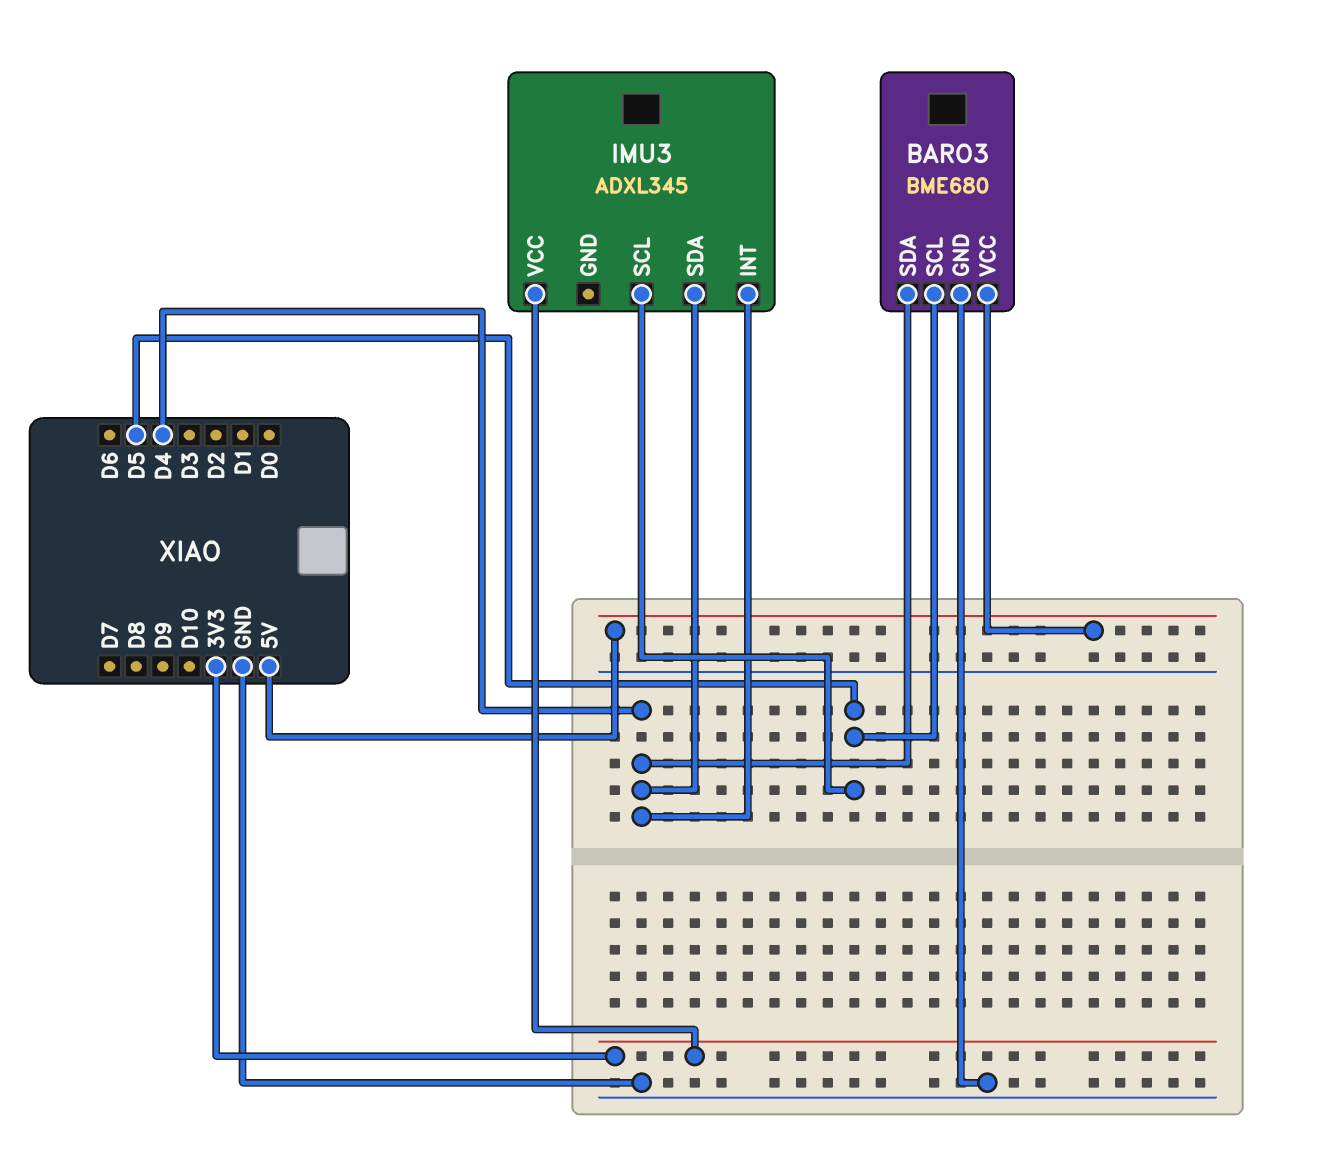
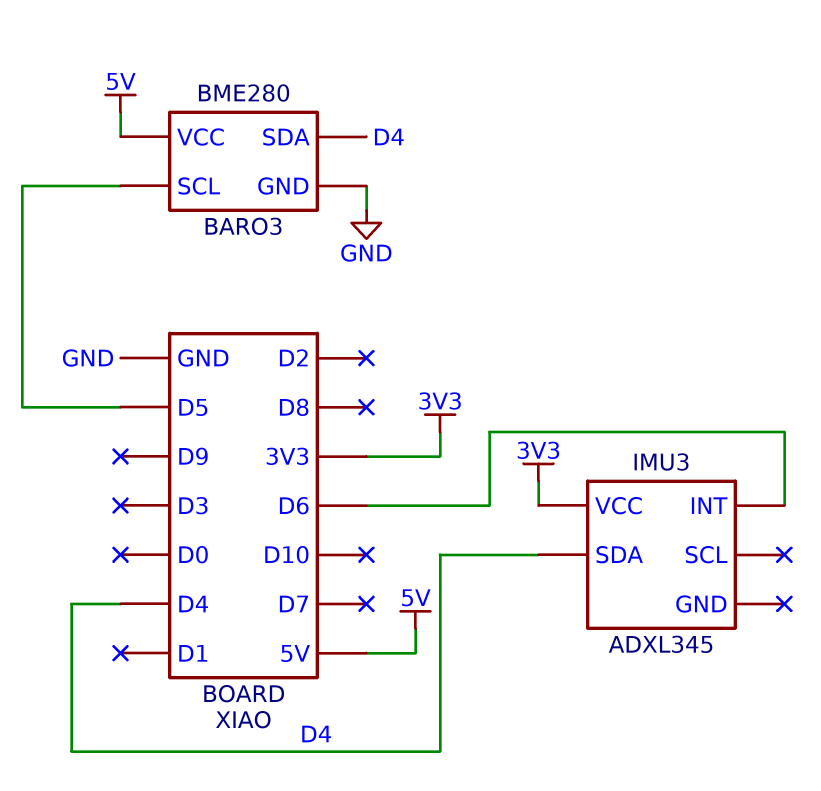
BARO3: BME680 -> BME280
IMU3 pin INT: D4 -> D6
IMU3 pin SCL: D5 -> none

